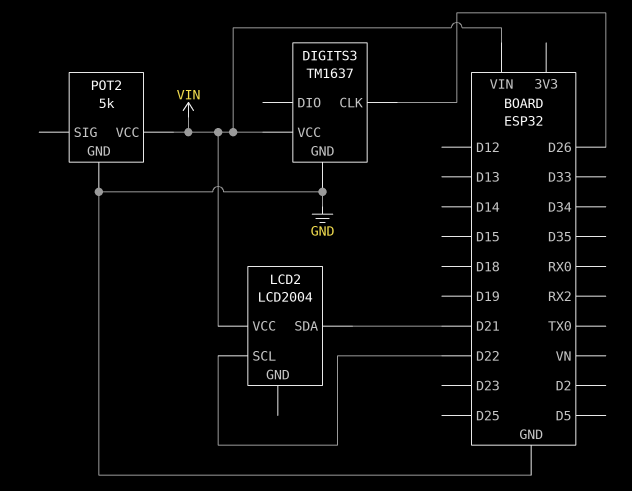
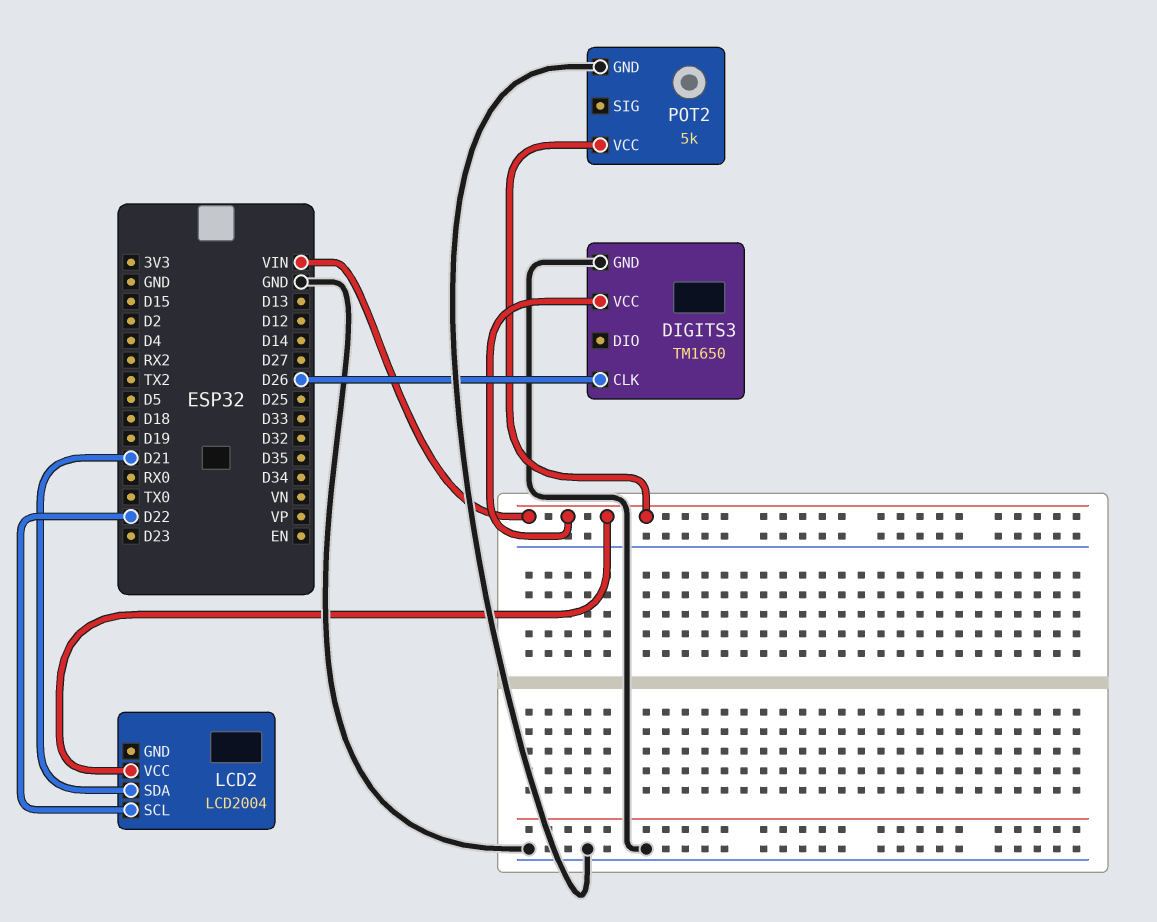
DIGITS3: TM1637 -> TM1650

